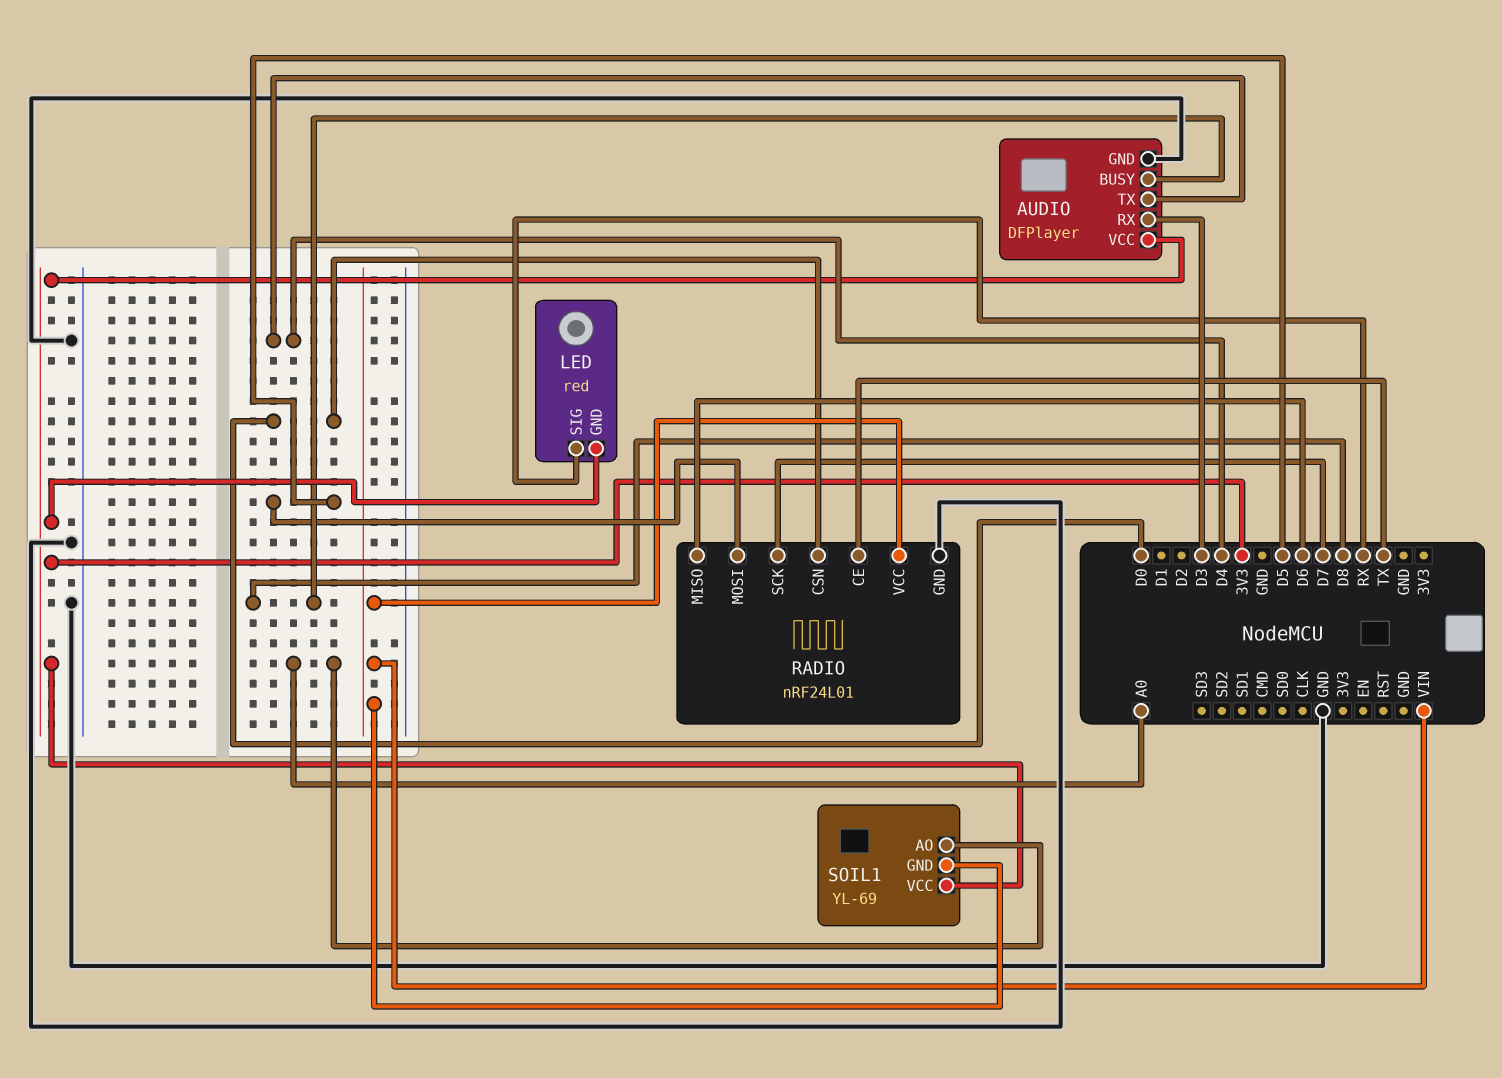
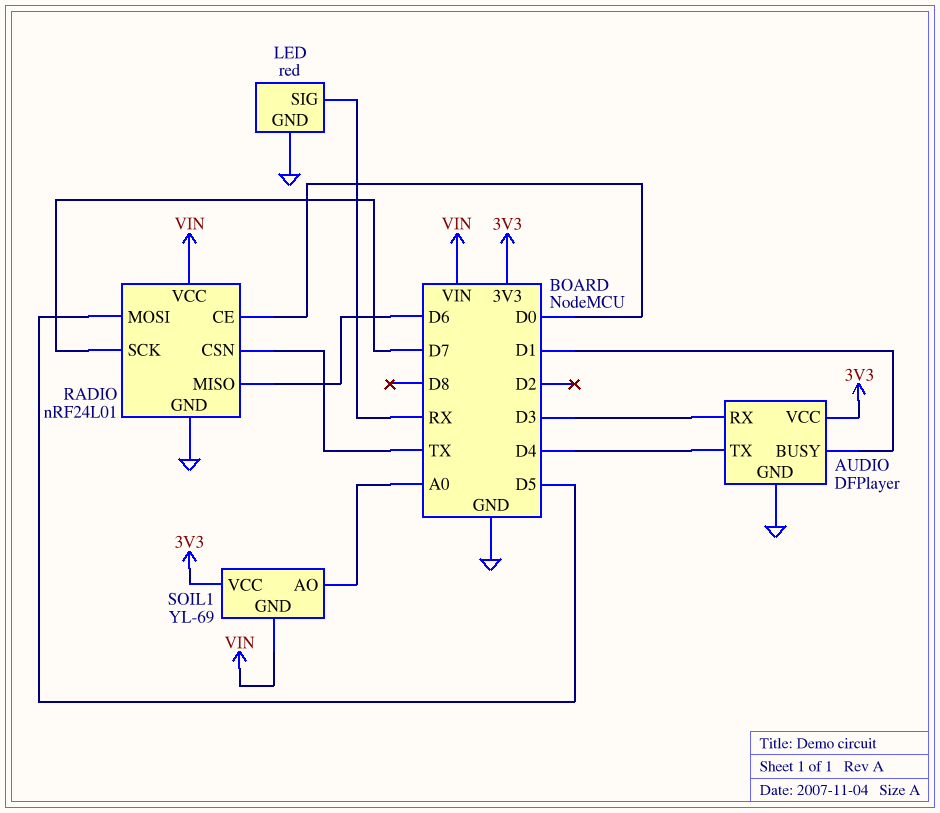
AUDIO pin BUSY: D8 -> D1
LED pin GND: 3V3 -> GND
RADIO pin CE: TX -> D0
RADIO pin CSN: D0 -> TX

